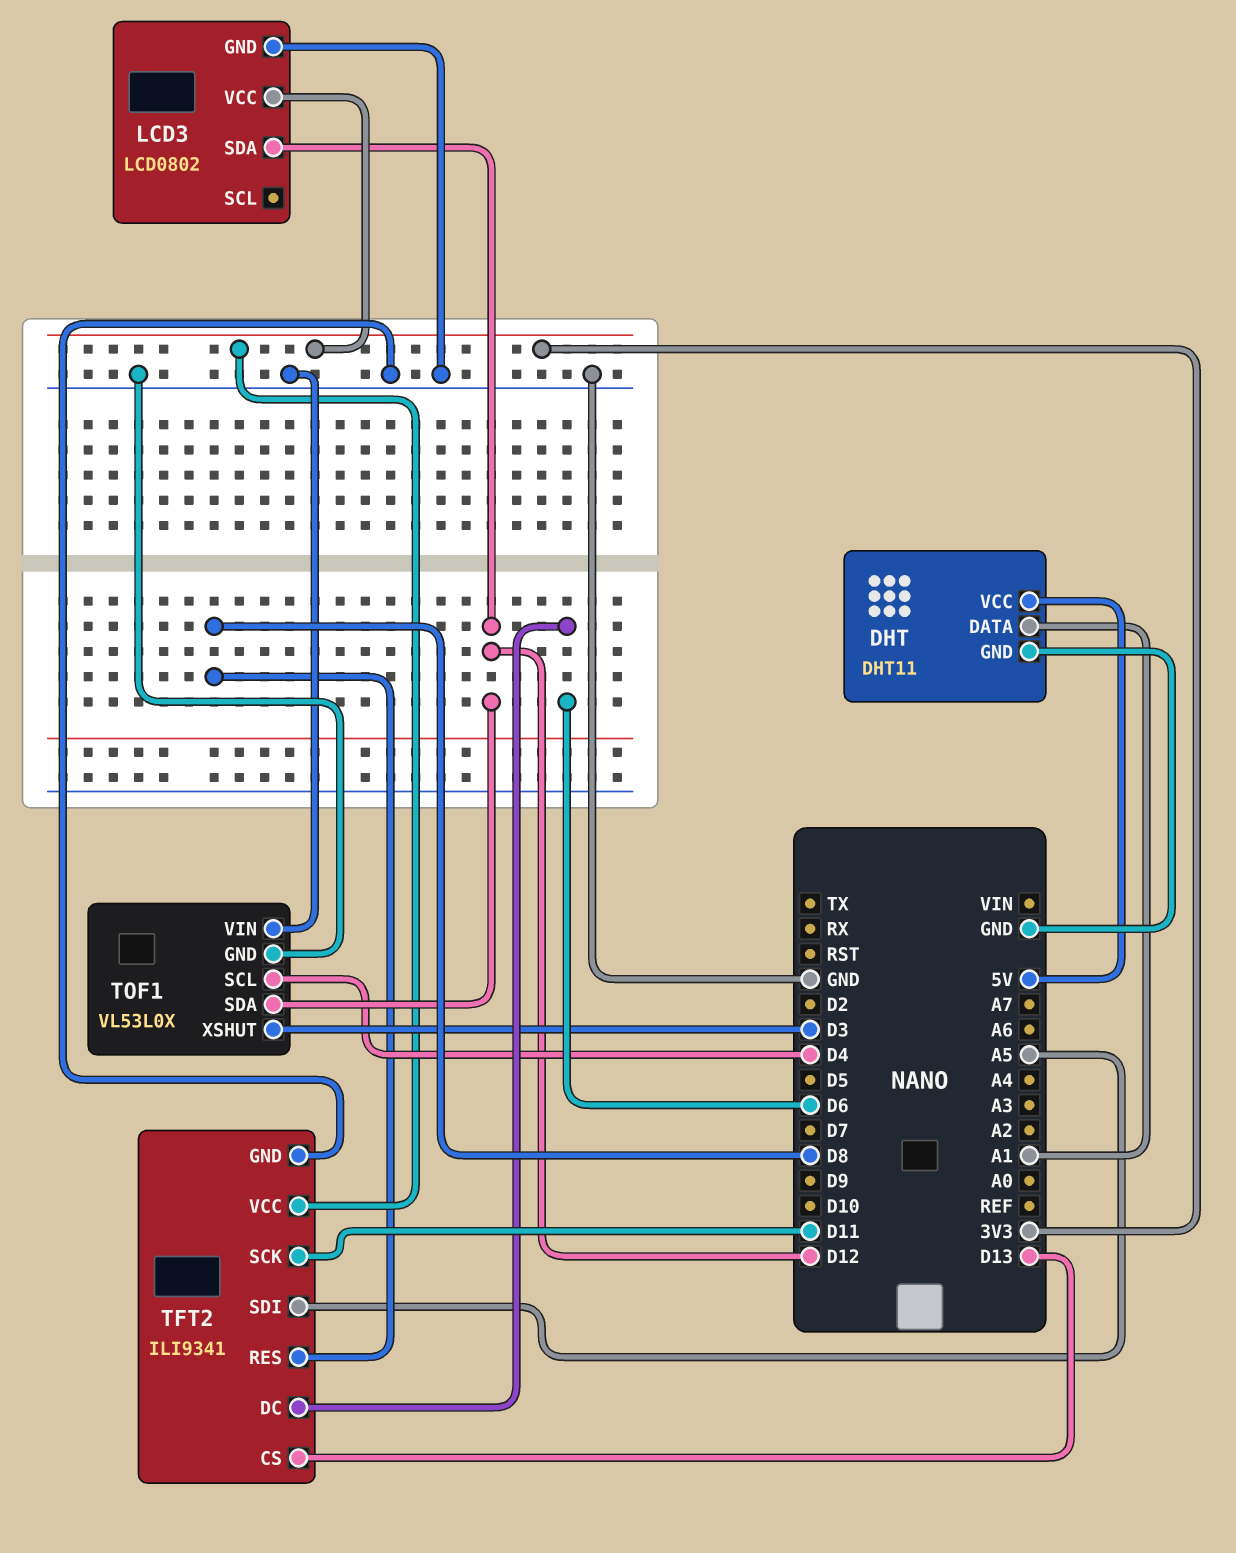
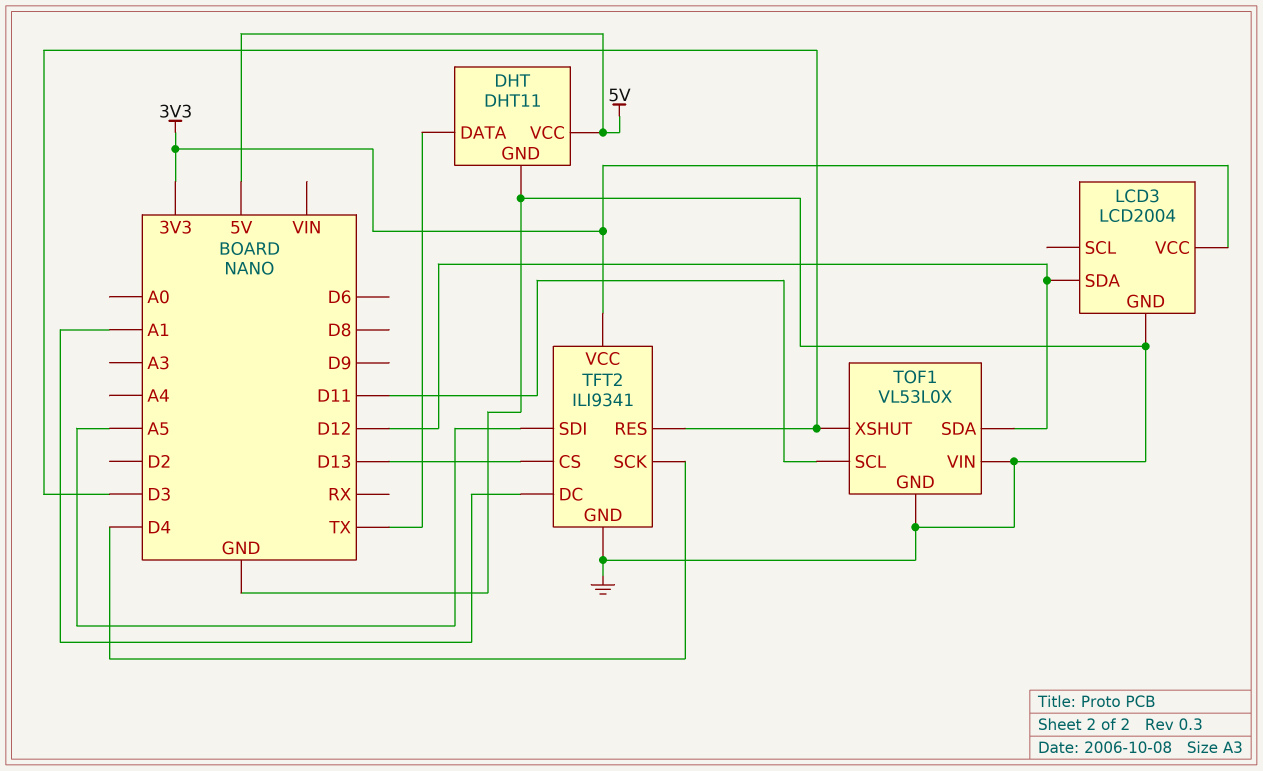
DHT pin DATA: A1 -> TX
LCD3: LCD0802 -> LCD2004
TFT2 pin DC: D6 -> A1
TFT2 pin RES: D8 -> D3
TFT2 pin SCK: D11 -> D4
TOF1 pin SCL: D4 -> D11

